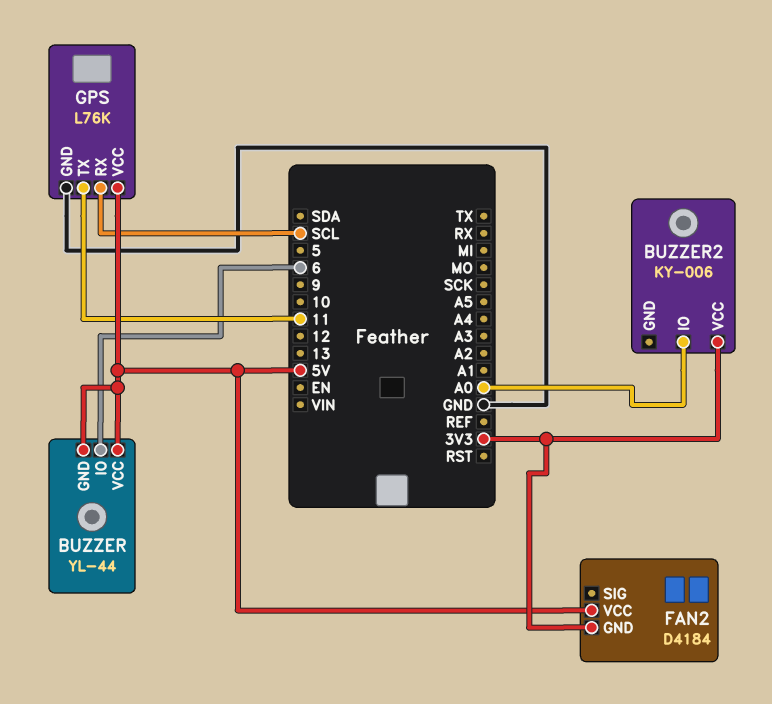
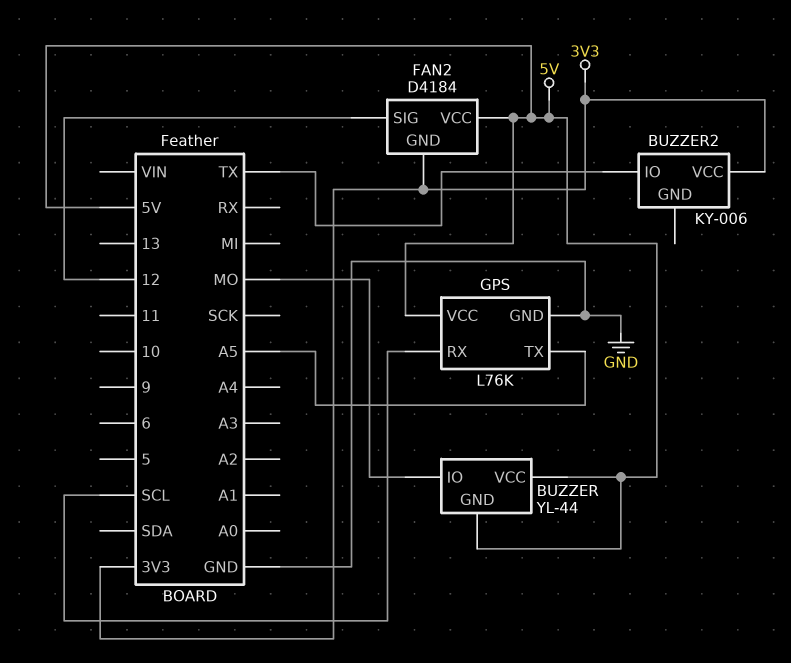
BUZZER pin IO: 6 -> MO
BUZZER2 pin IO: A0 -> TX
FAN2 pin SIG: none -> 12
GPS pin TX: 11 -> A5

